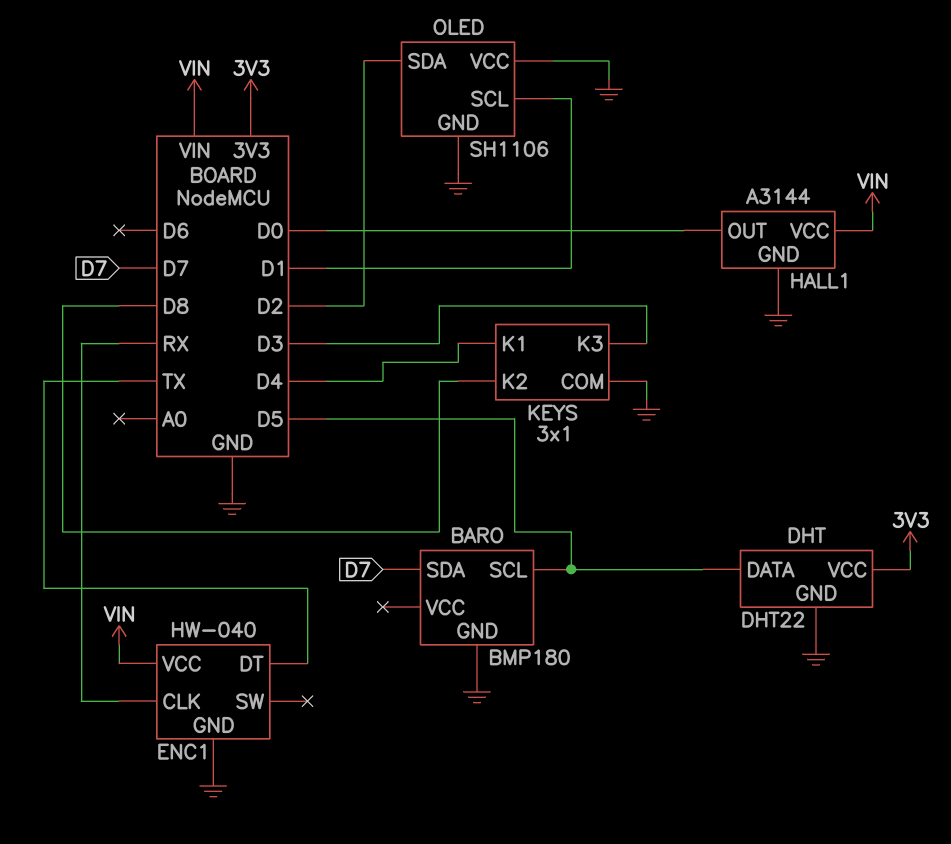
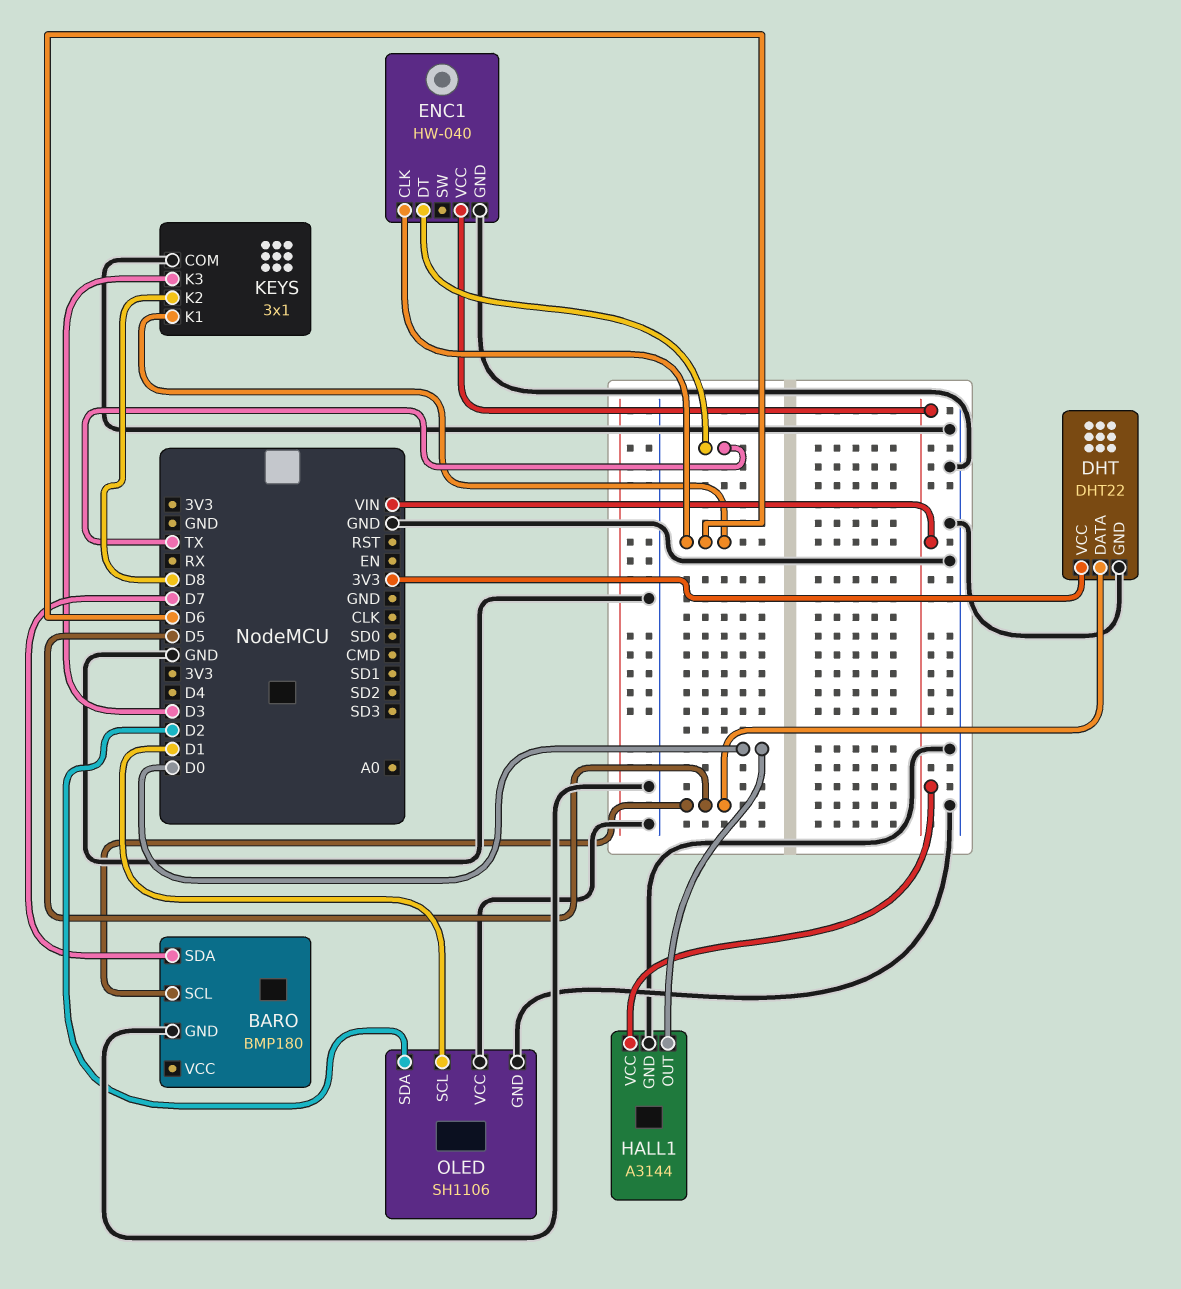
ENC1 pin CLK: RX -> D6
KEYS pin K1: D4 -> D6

